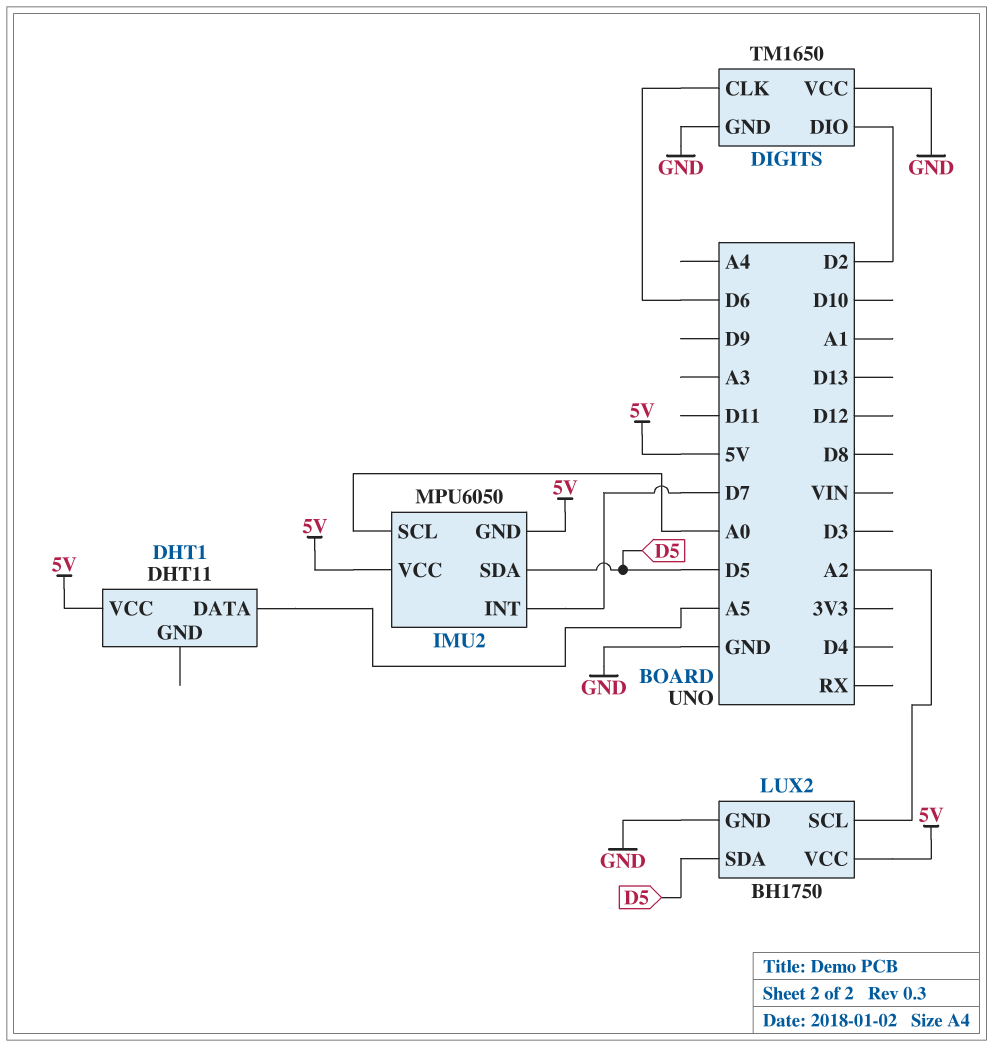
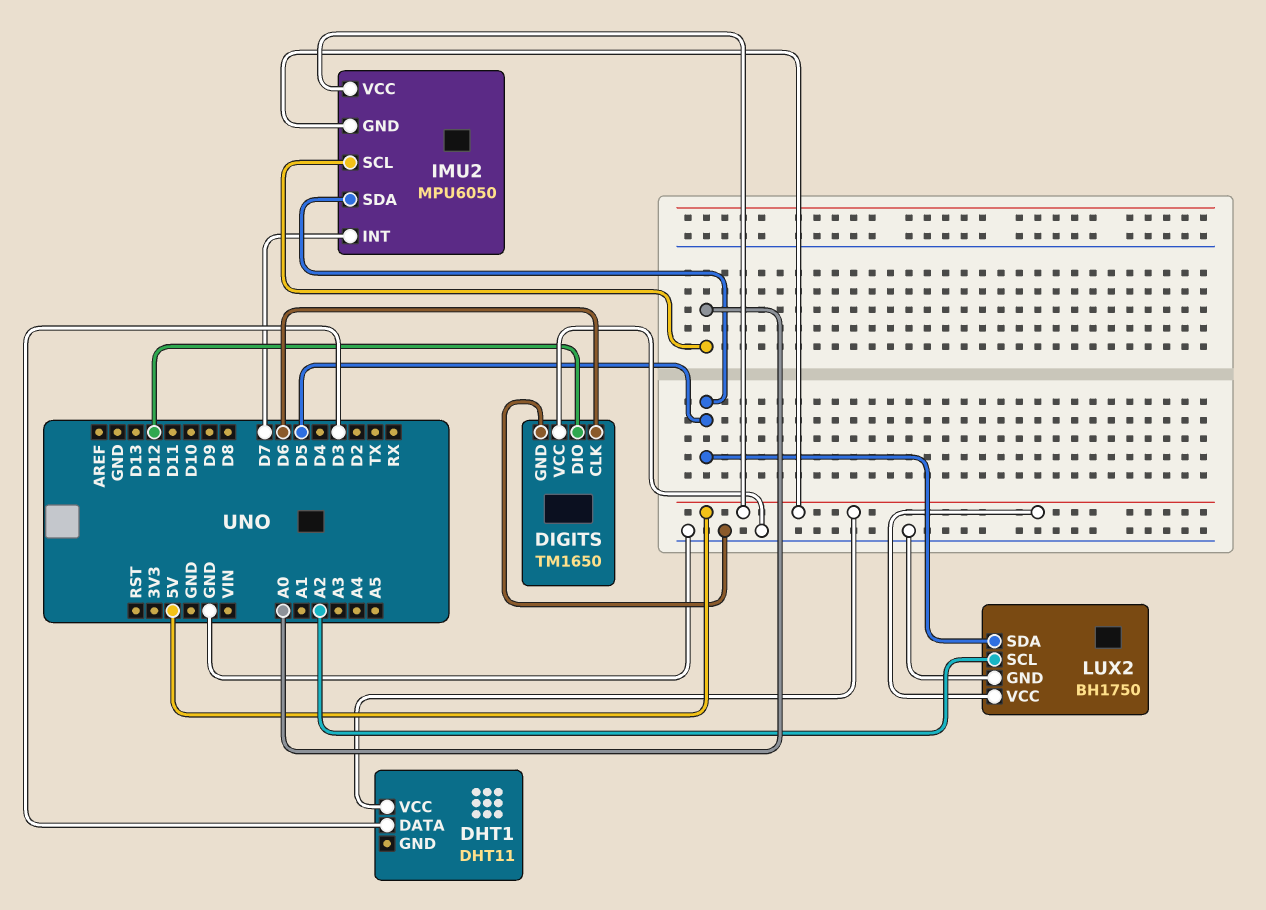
DHT1 pin DATA: A5 -> D3
DIGITS pin DIO: D2 -> D12

